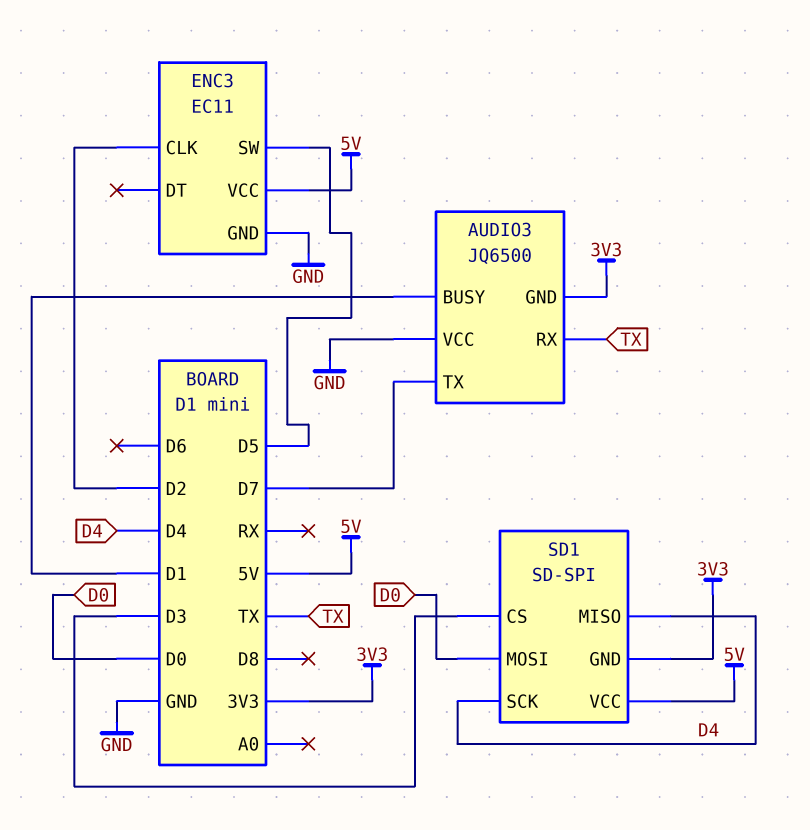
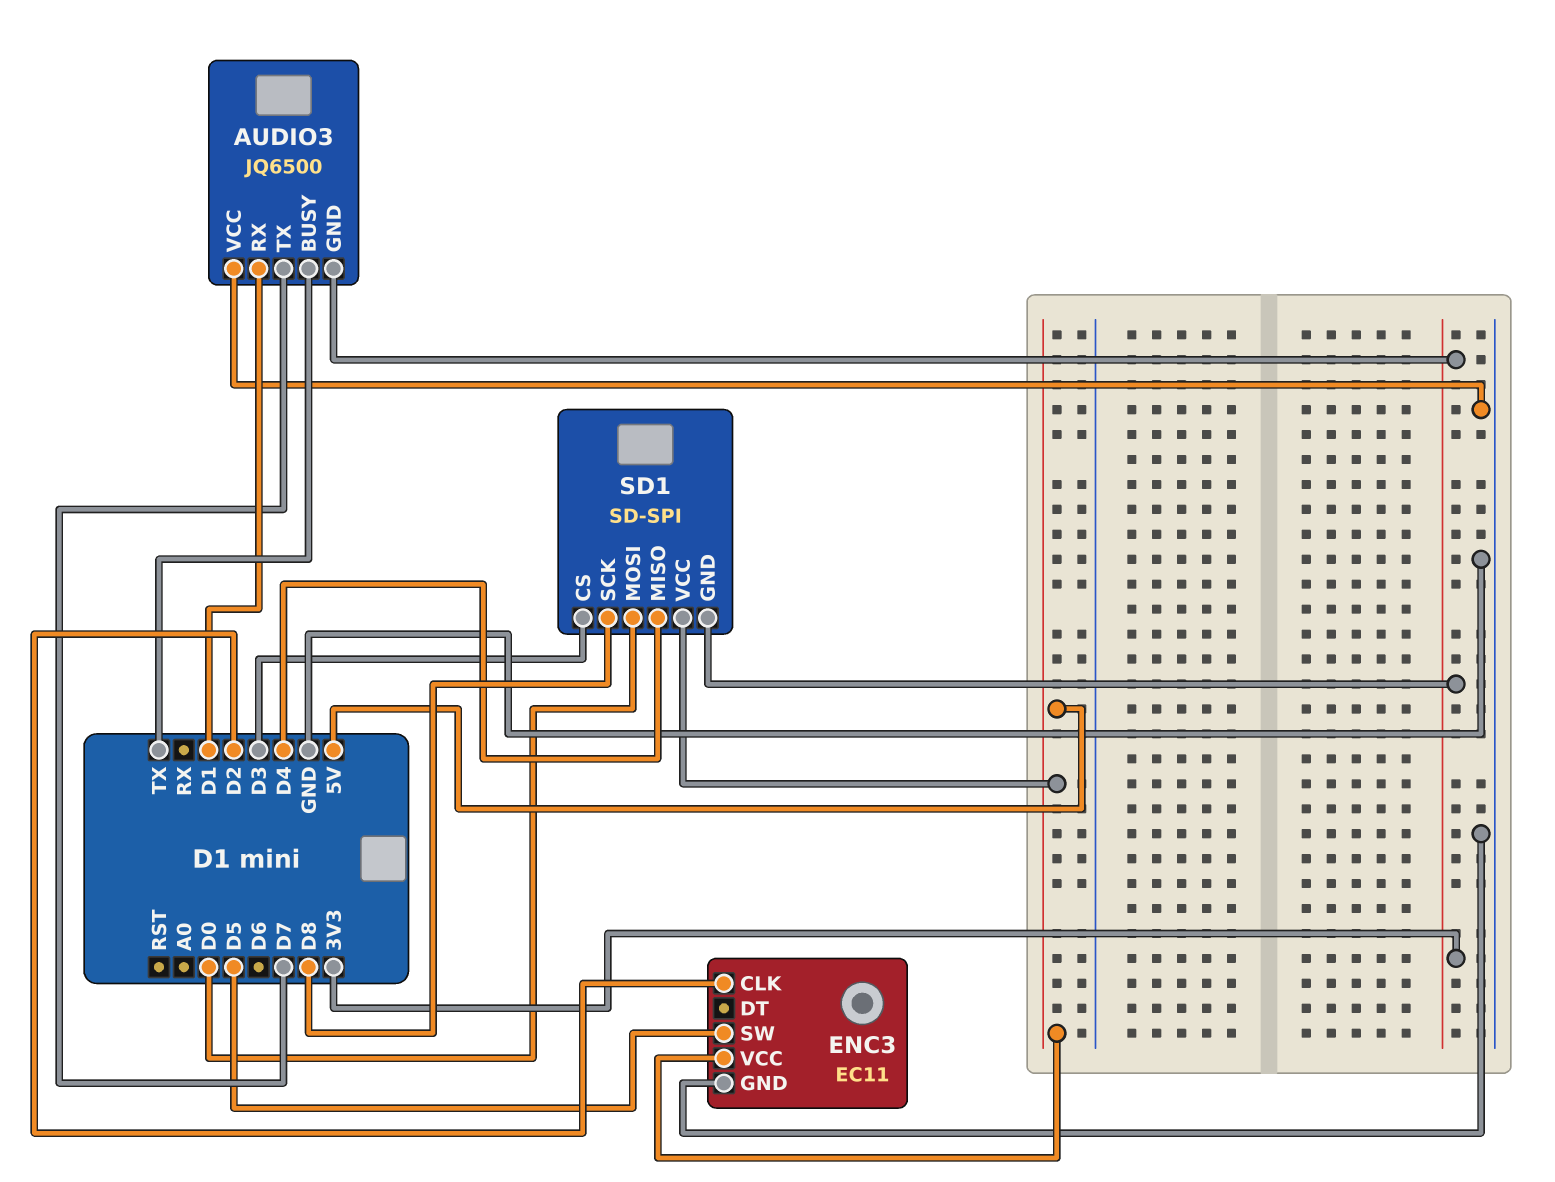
AUDIO3 pin BUSY: D1 -> TX
AUDIO3 pin RX: TX -> D1
SD1 pin SCK: D4 -> D8

